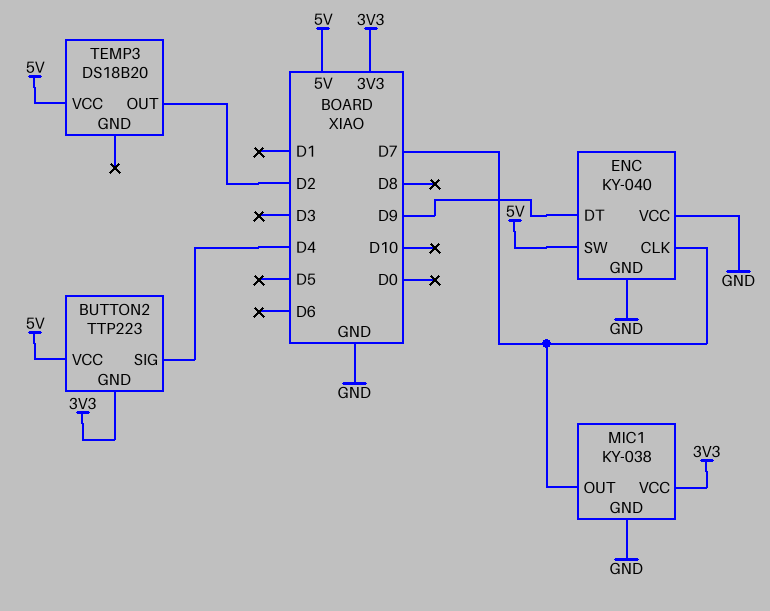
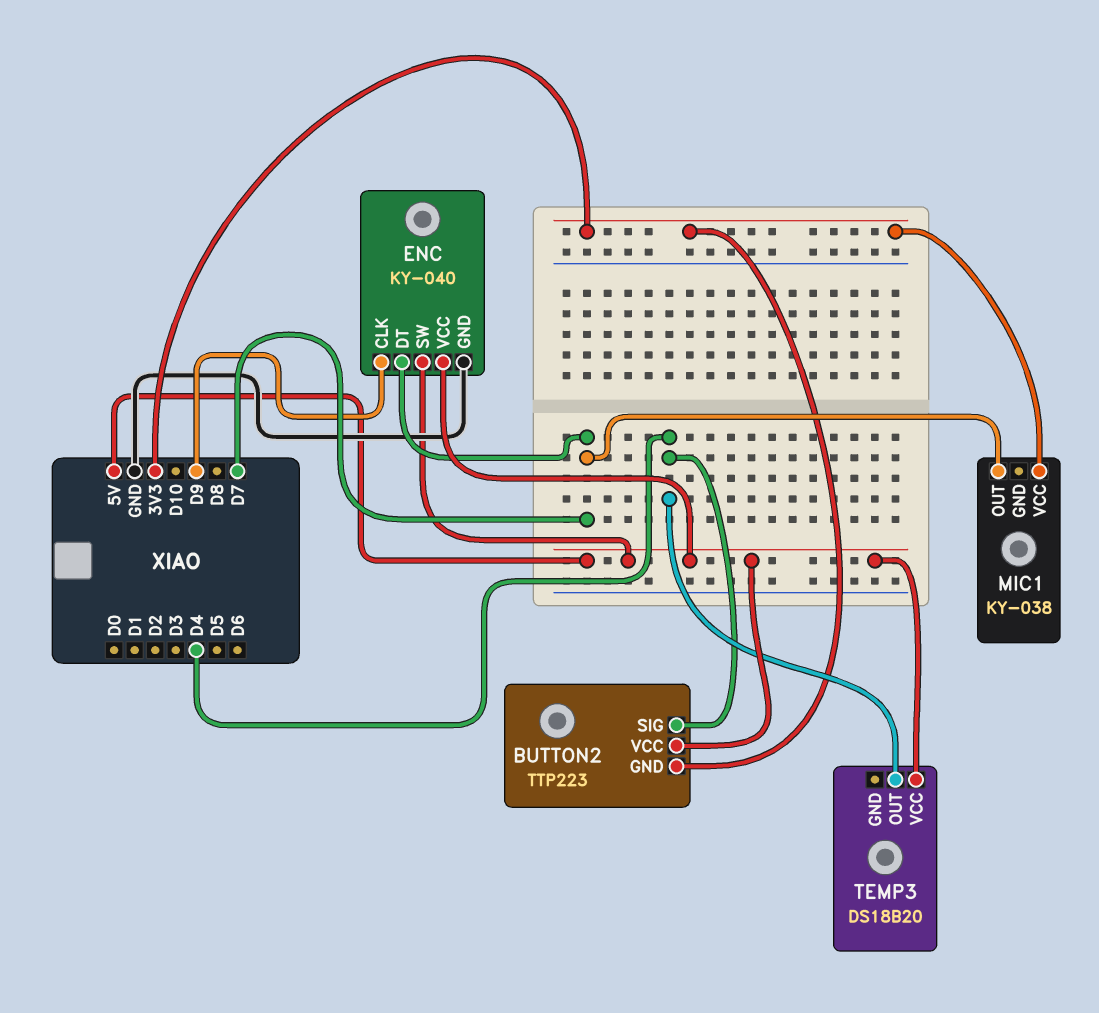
ENC pin CLK: D7 -> D9
ENC pin DT: D9 -> D7
ENC pin VCC: GND -> 5V
MIC1 pin GND: GND -> none
TEMP3 pin OUT: D2 -> D4

